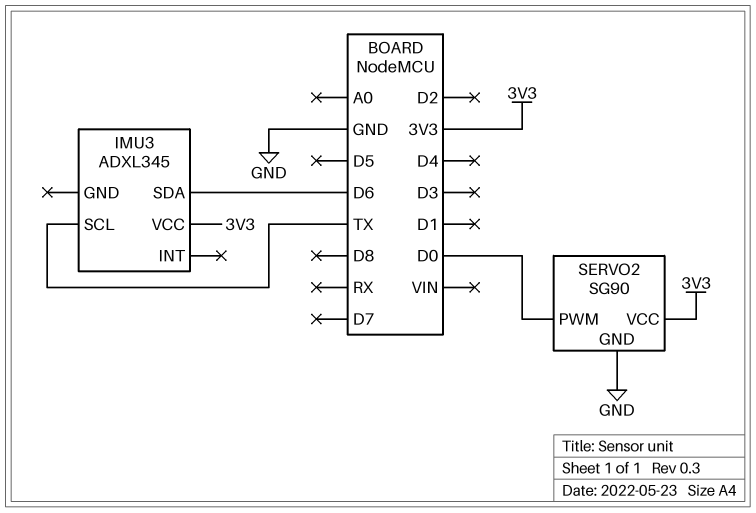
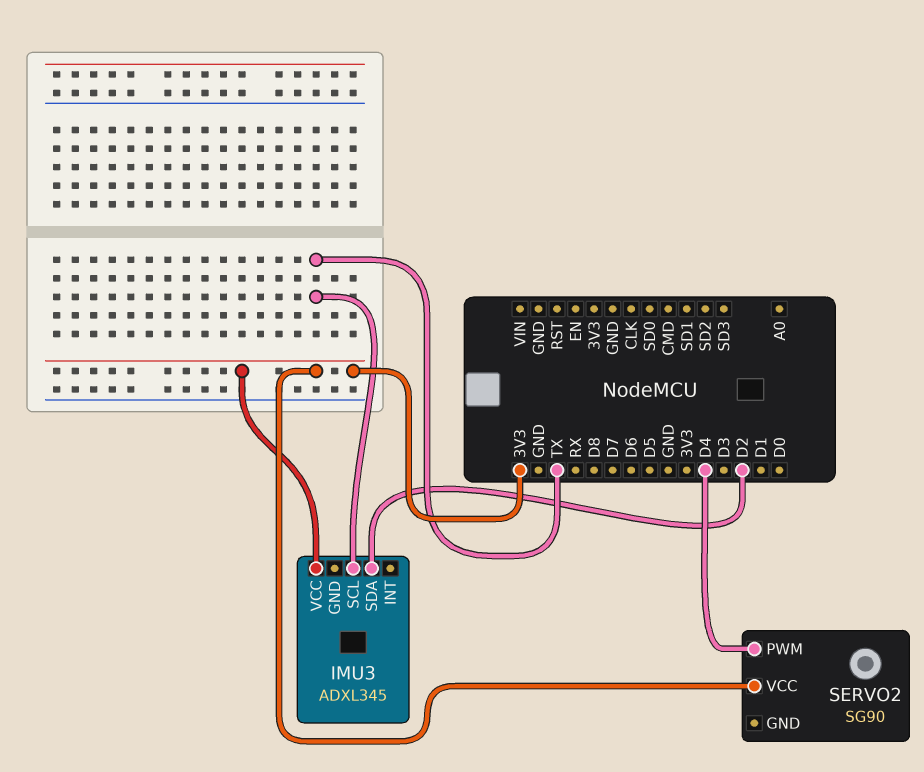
IMU3 pin SDA: D6 -> D2
SERVO2 pin GND: GND -> none
SERVO2 pin PWM: D0 -> D4

